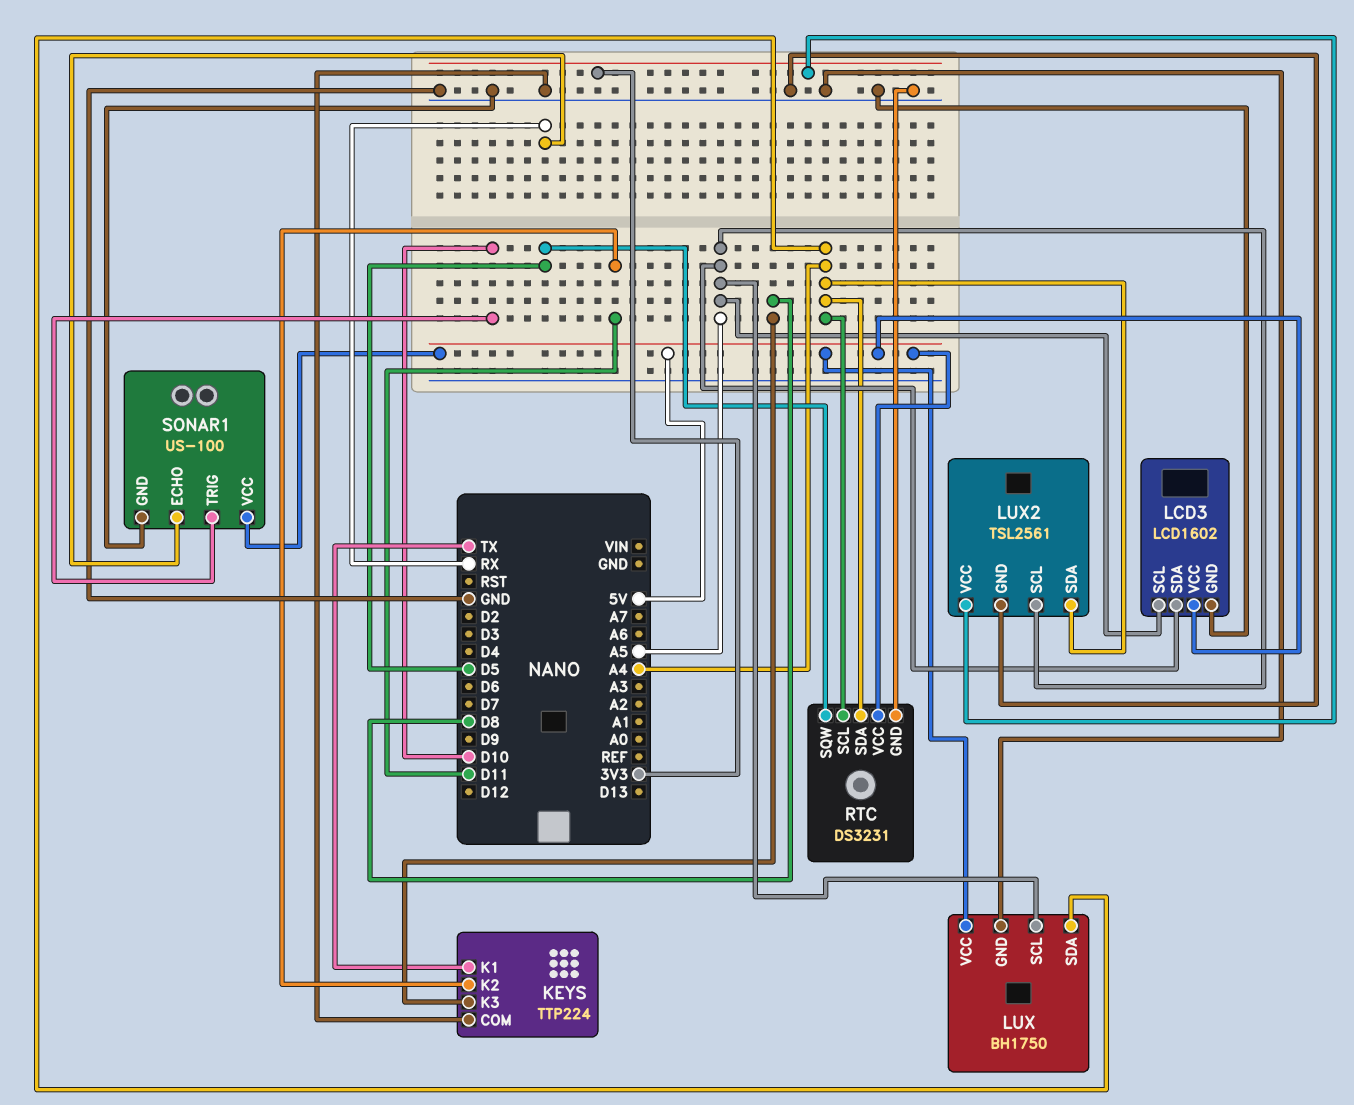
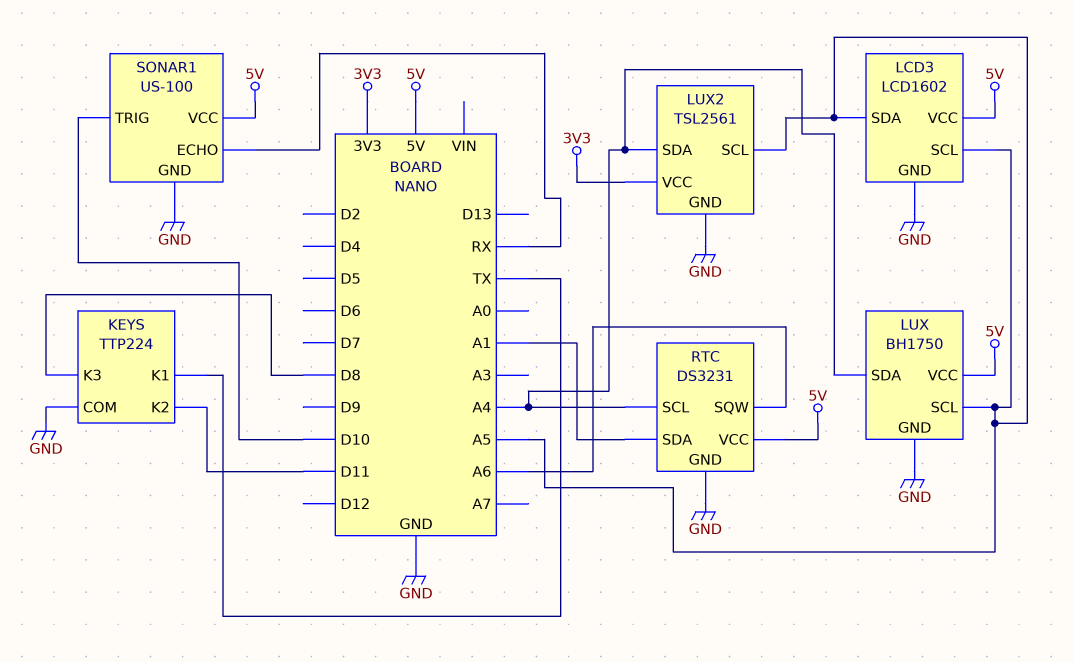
RTC pin SDA: A4 -> A1
RTC pin SQW: D5 -> A6

